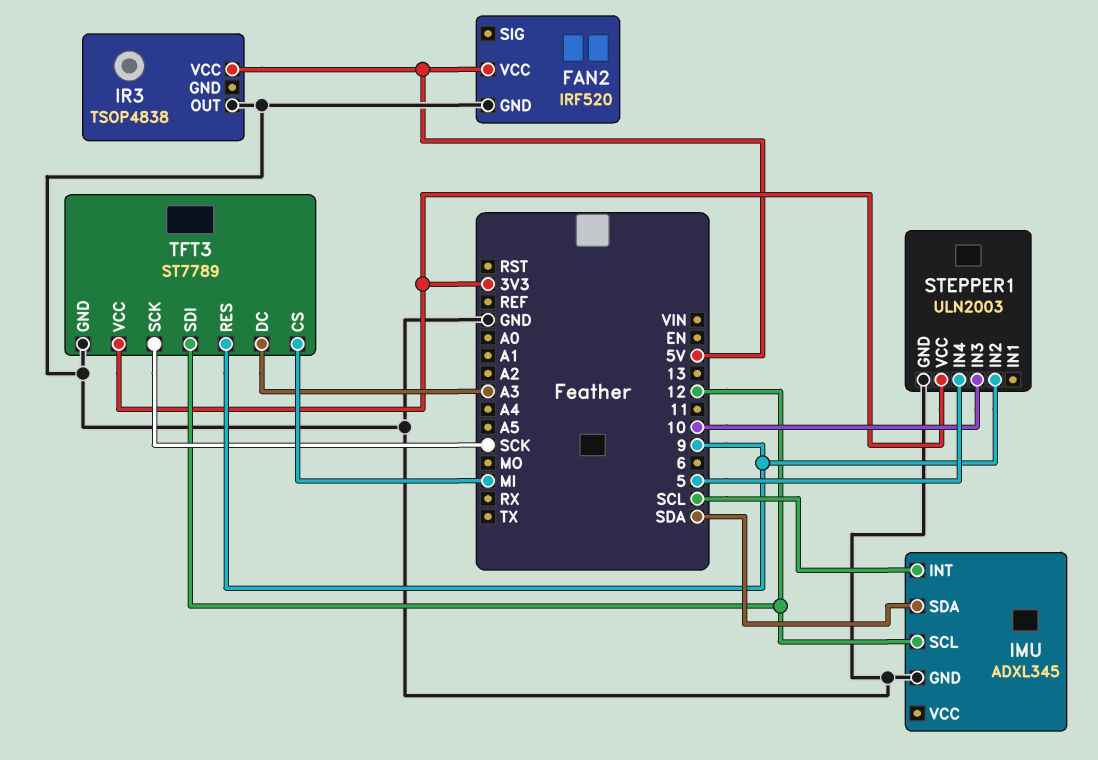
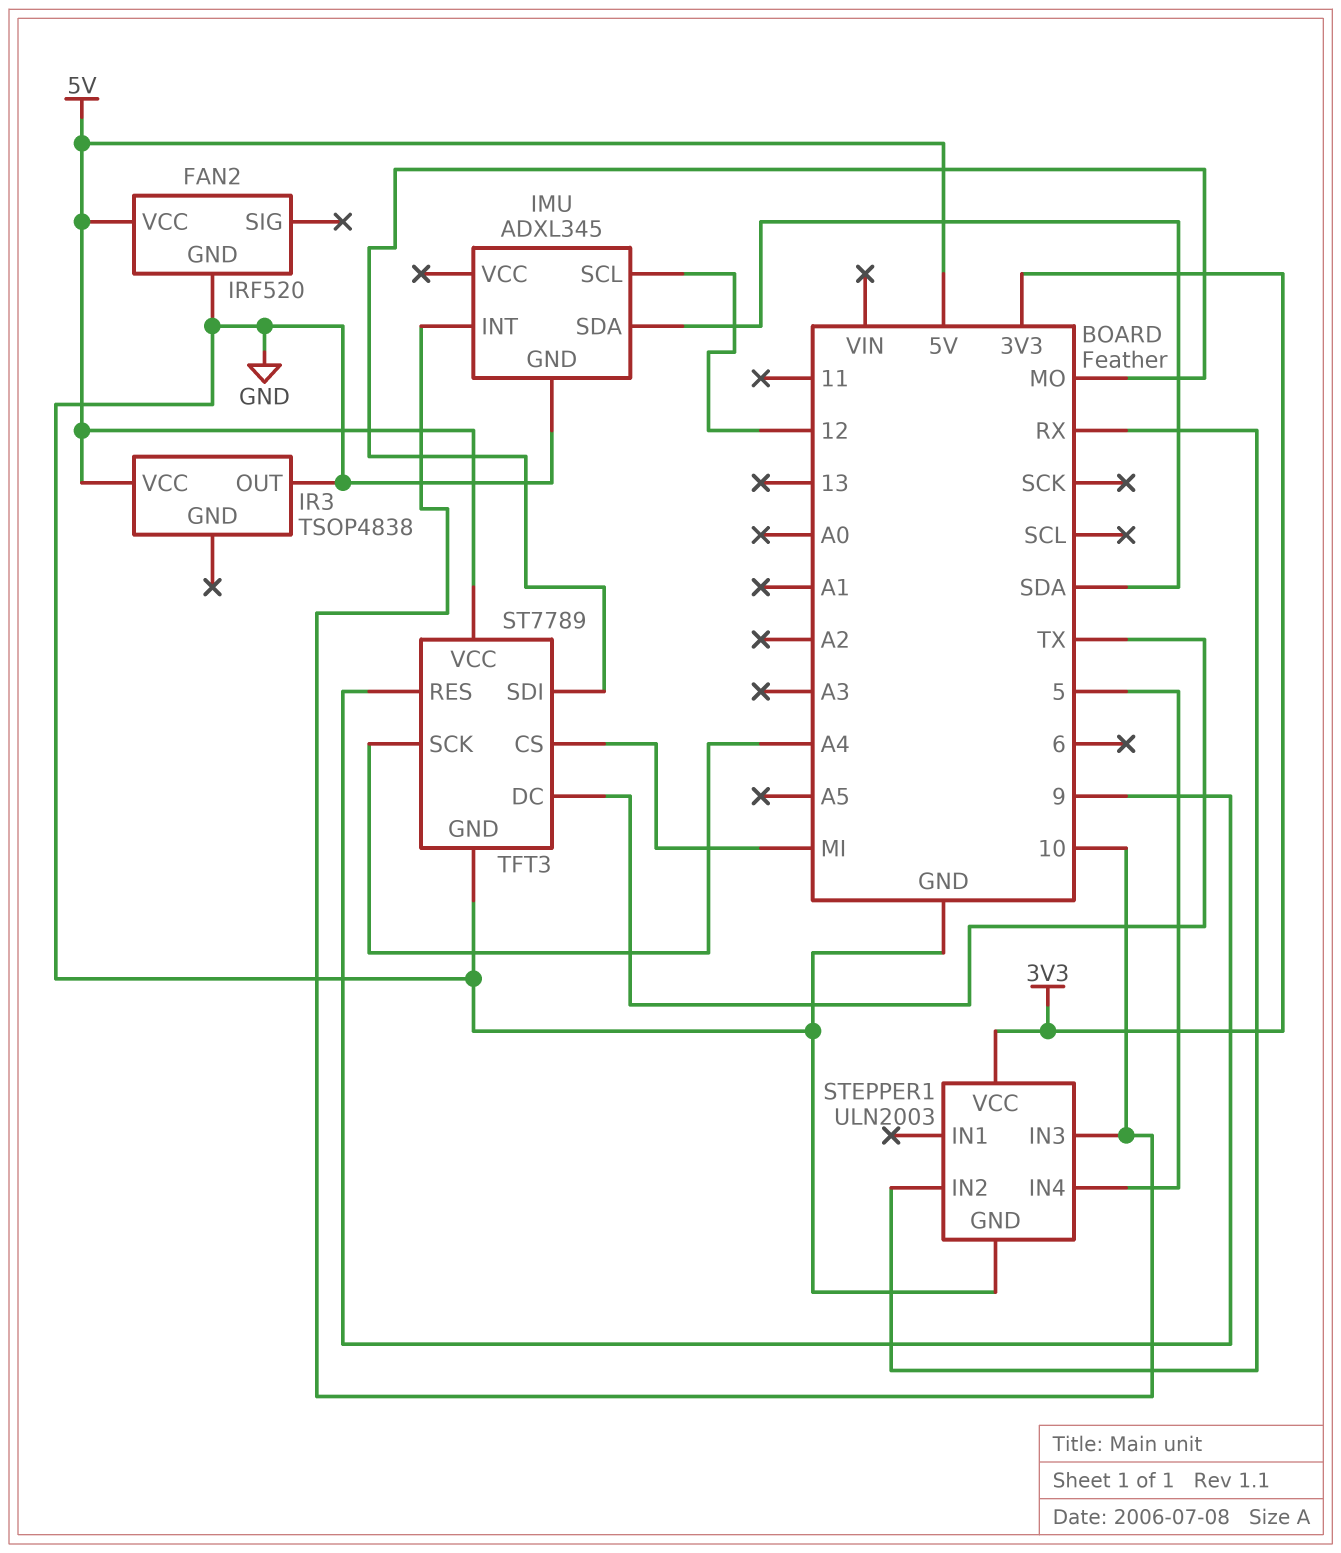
IMU pin INT: SCL -> 10
STEPPER1 pin IN2: 9 -> RX
TFT3 pin DC: A3 -> TX
TFT3 pin SCK: SCK -> A4
TFT3 pin SDI: 12 -> MO
TFT3 pin VCC: 3V3 -> 5V

